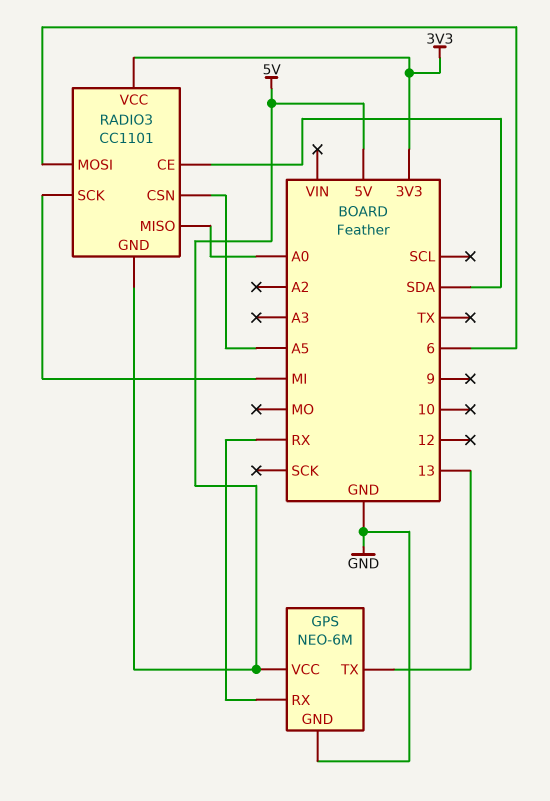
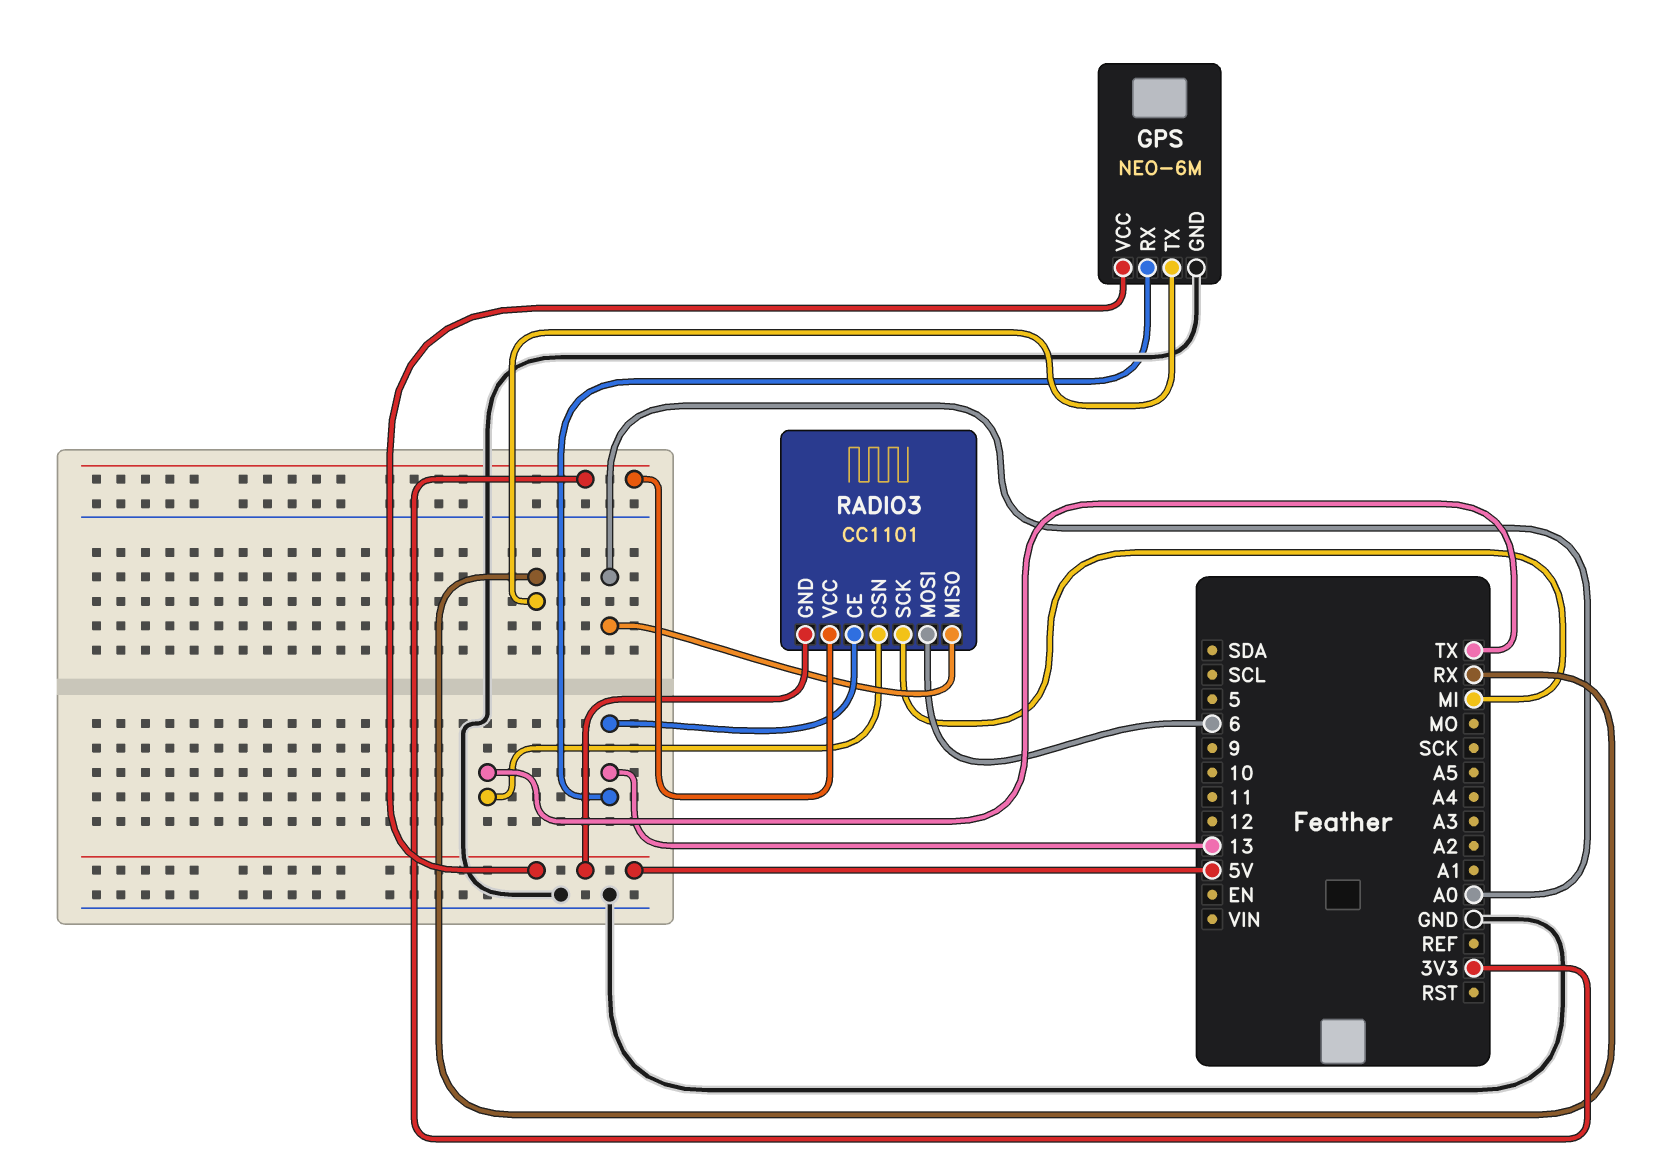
GPS pin RX: RX -> 13
GPS pin TX: 13 -> RX
RADIO3 pin CE: SDA -> 13
RADIO3 pin CSN: A5 -> TX

